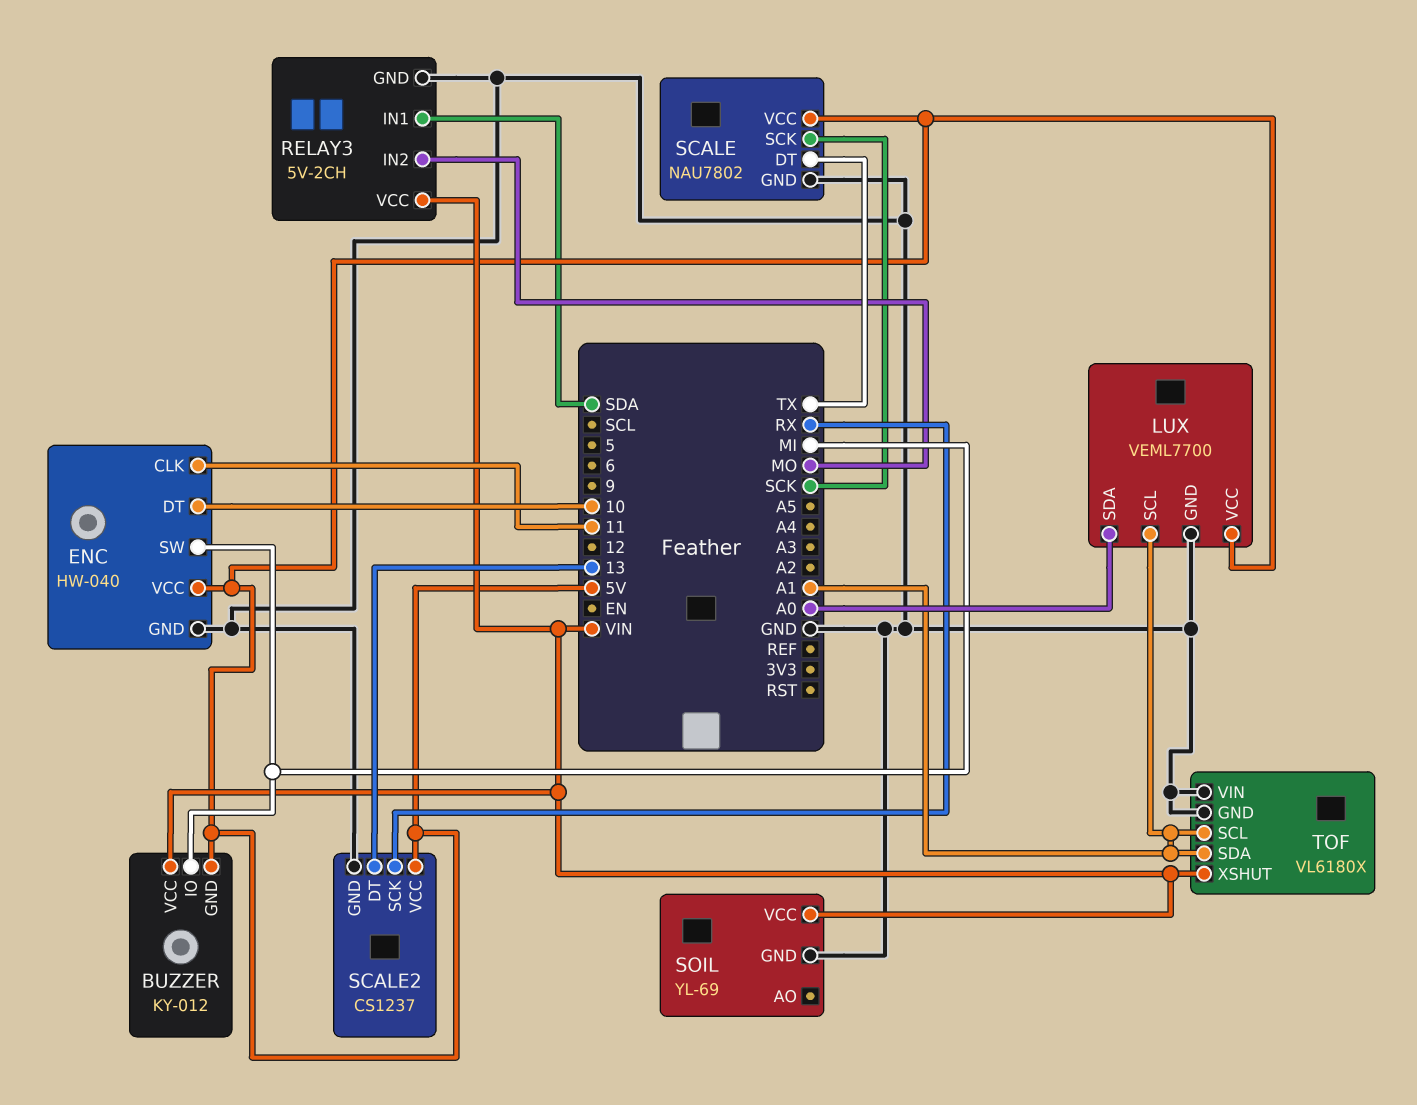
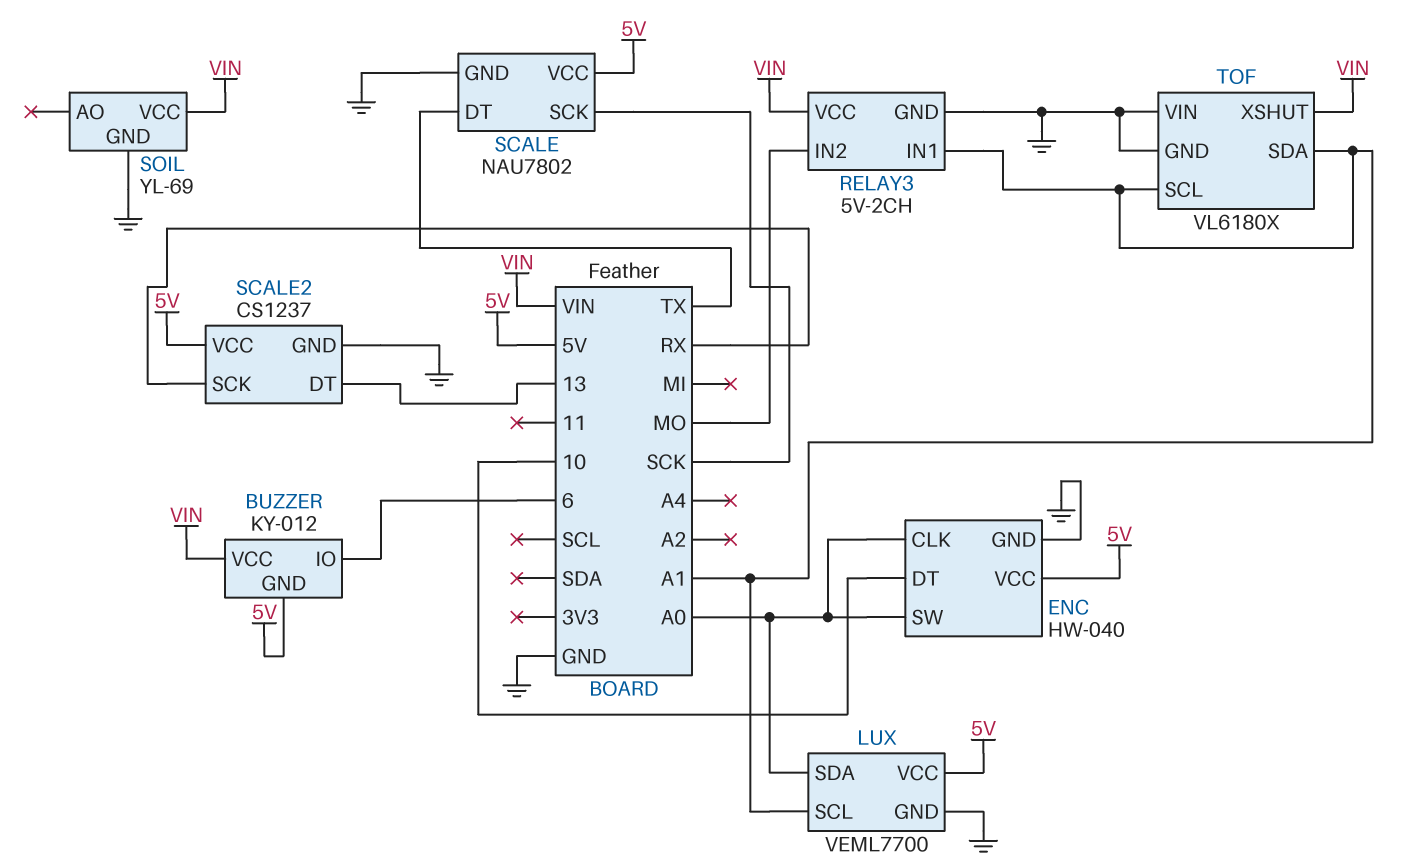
BUZZER pin IO: MI -> 6
ENC pin CLK: 11 -> A0
ENC pin SW: MI -> A0
RELAY3 pin IN1: SDA -> A1

